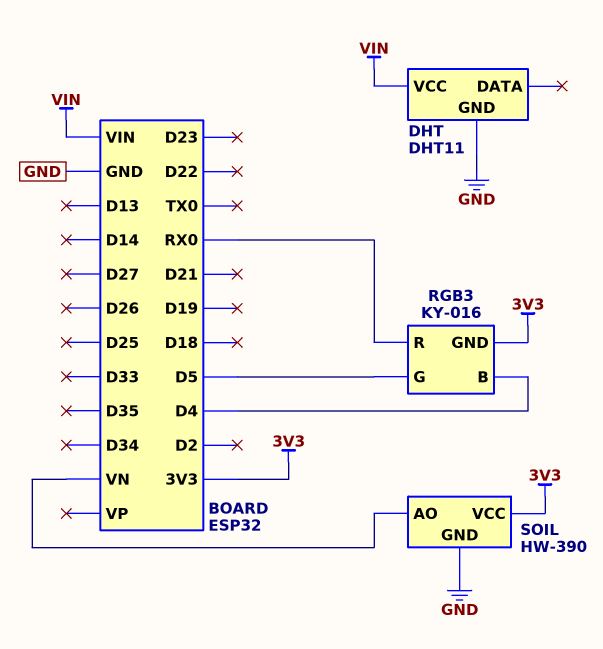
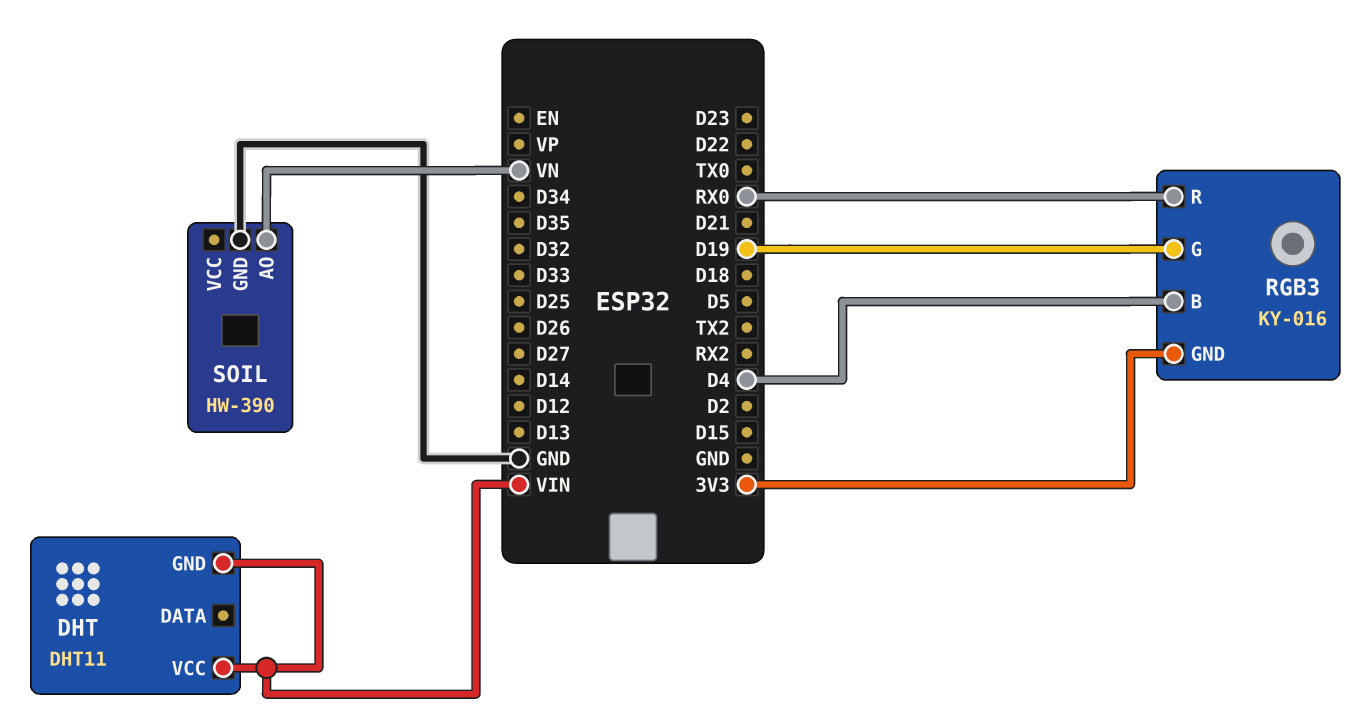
DHT pin GND: GND -> VIN
RGB3 pin G: D5 -> D19
SOIL pin VCC: 3V3 -> none

